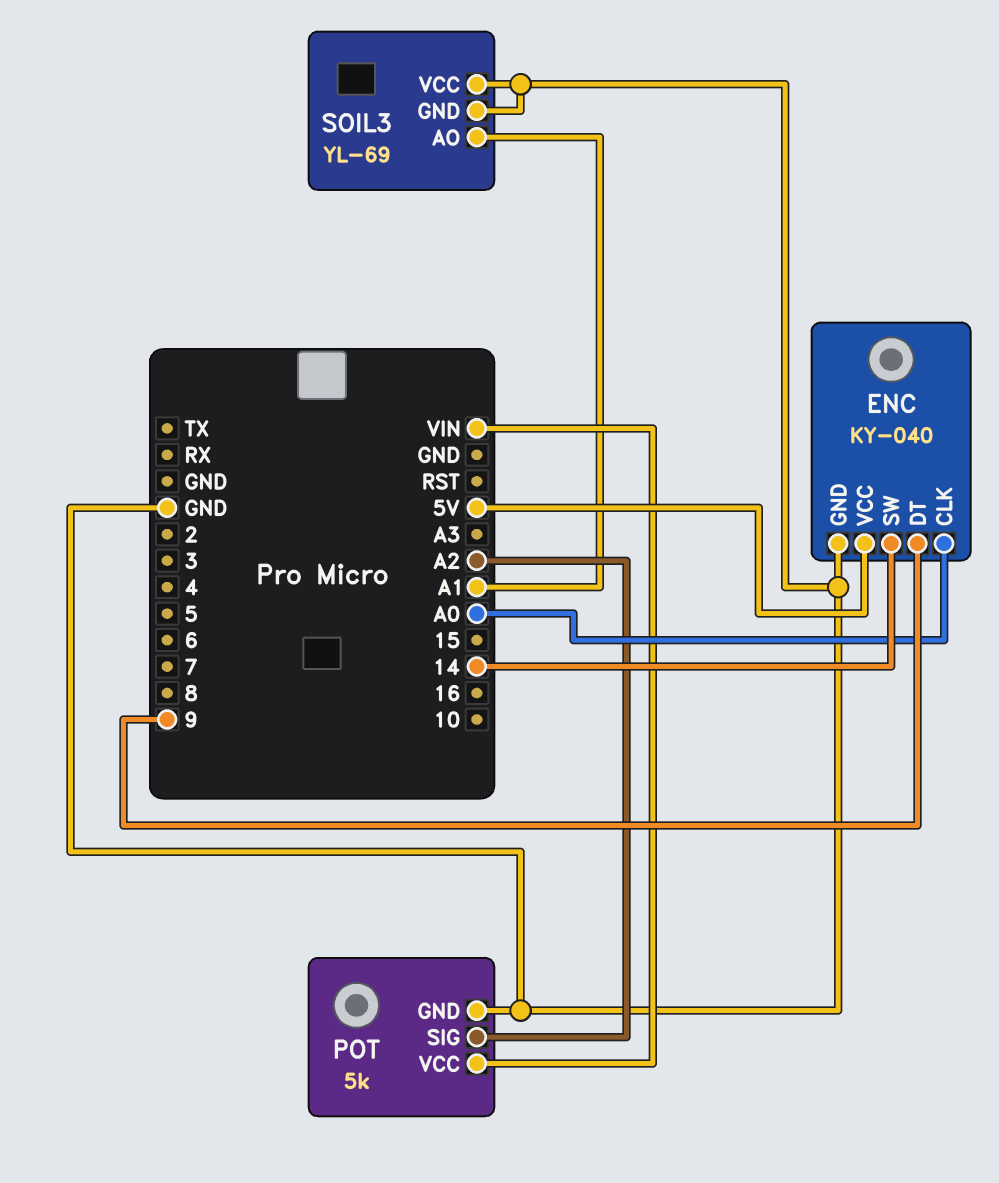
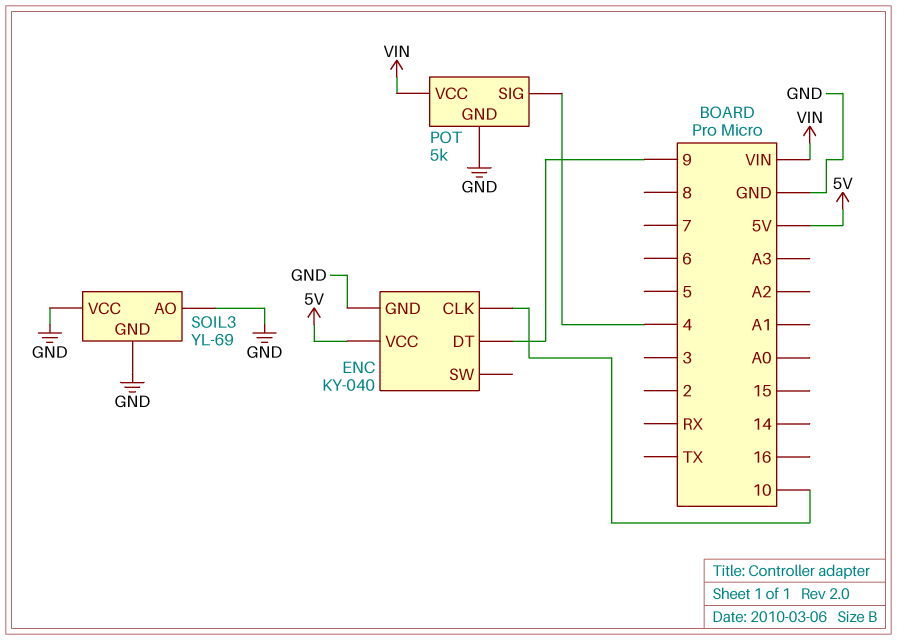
ENC pin CLK: A0 -> 10
ENC pin SW: 14 -> none
POT pin SIG: A2 -> 4
SOIL3 pin AO: A1 -> GND

